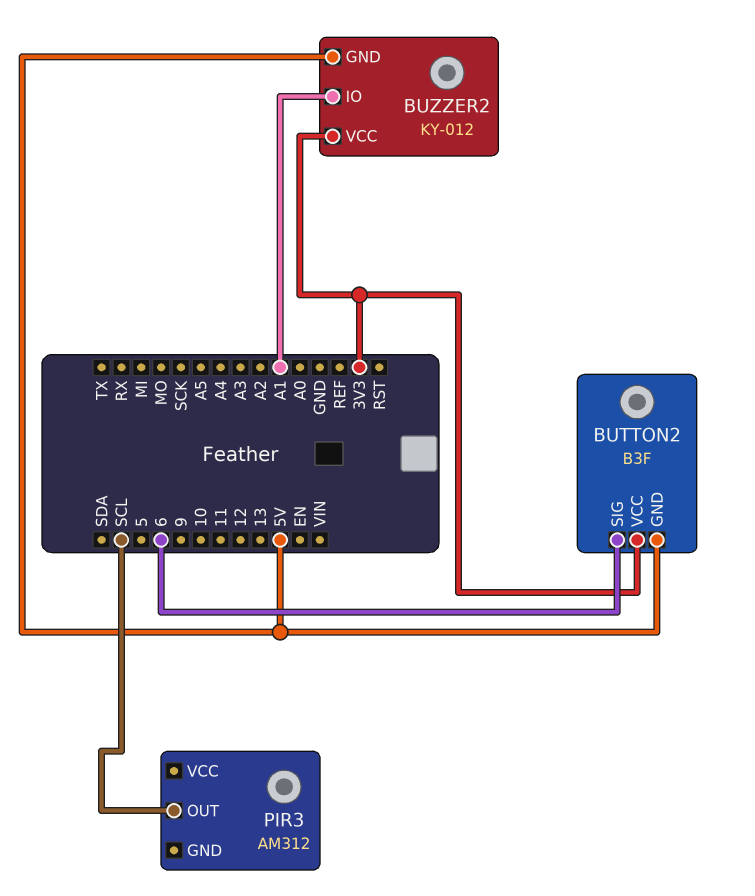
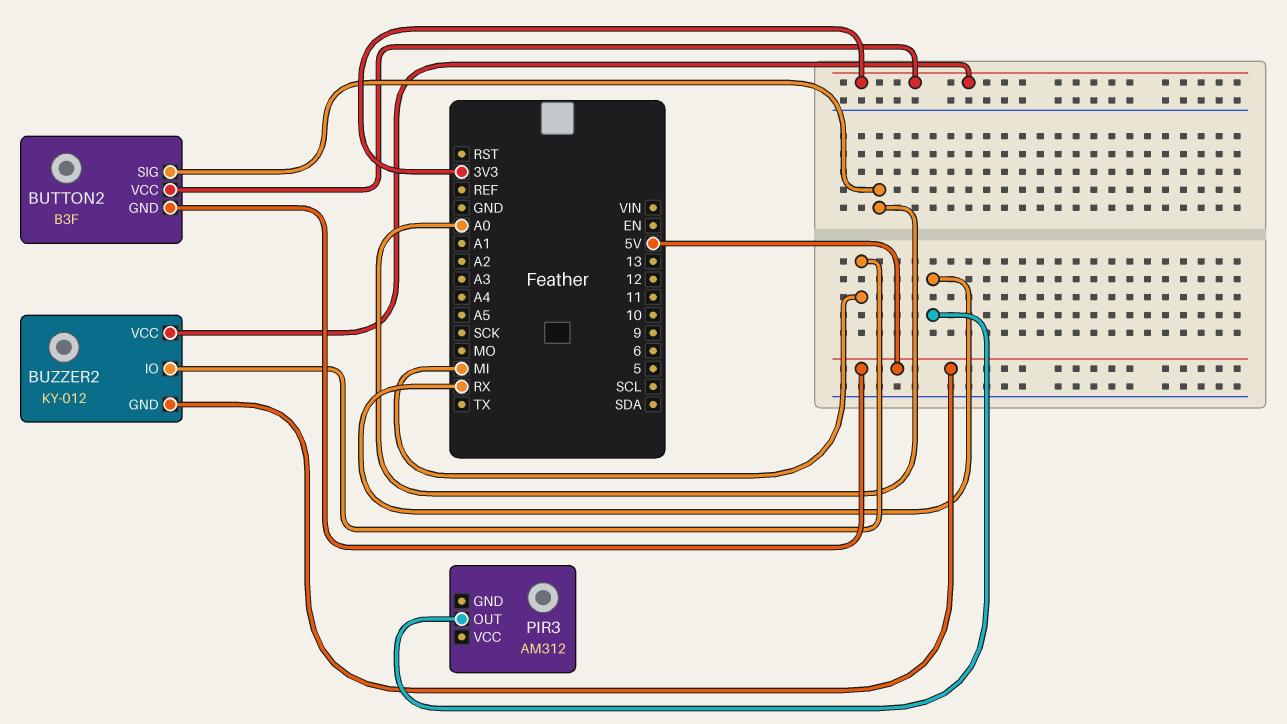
BUTTON2 pin SIG: 6 -> A0
BUZZER2 pin IO: A1 -> MI
PIR3 pin OUT: SCL -> RX

